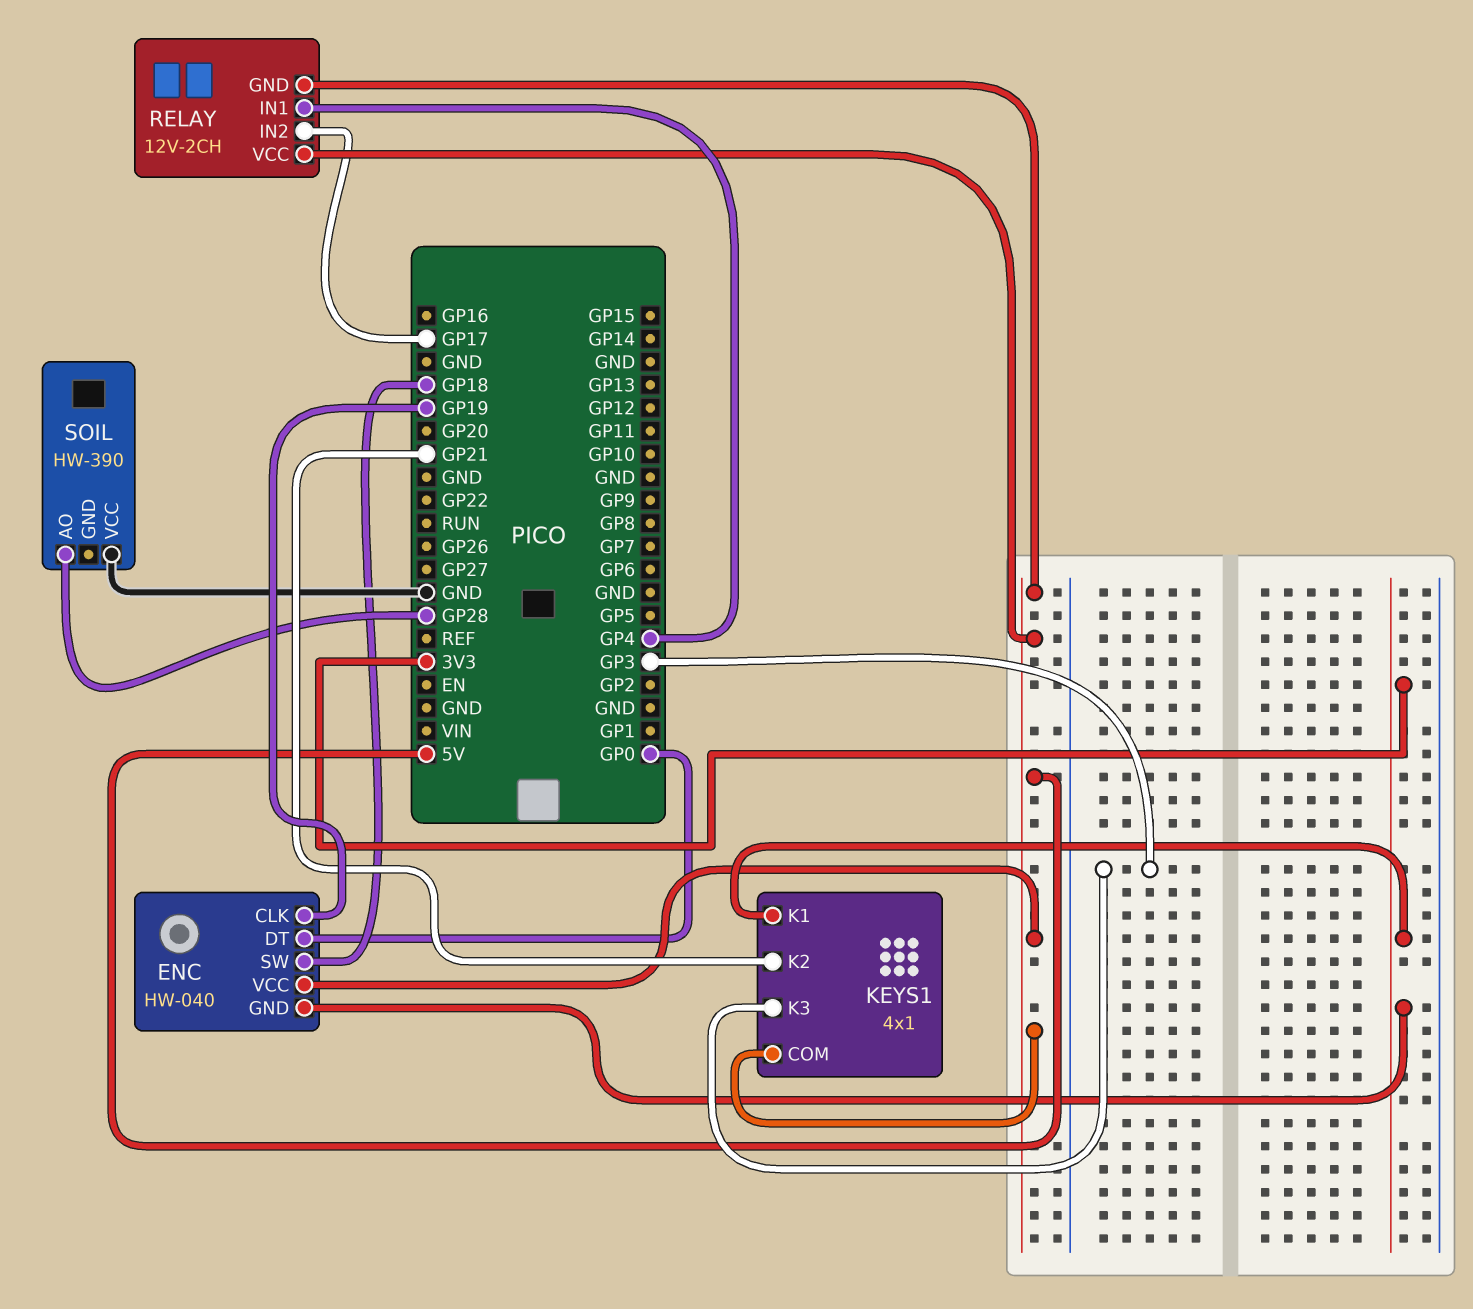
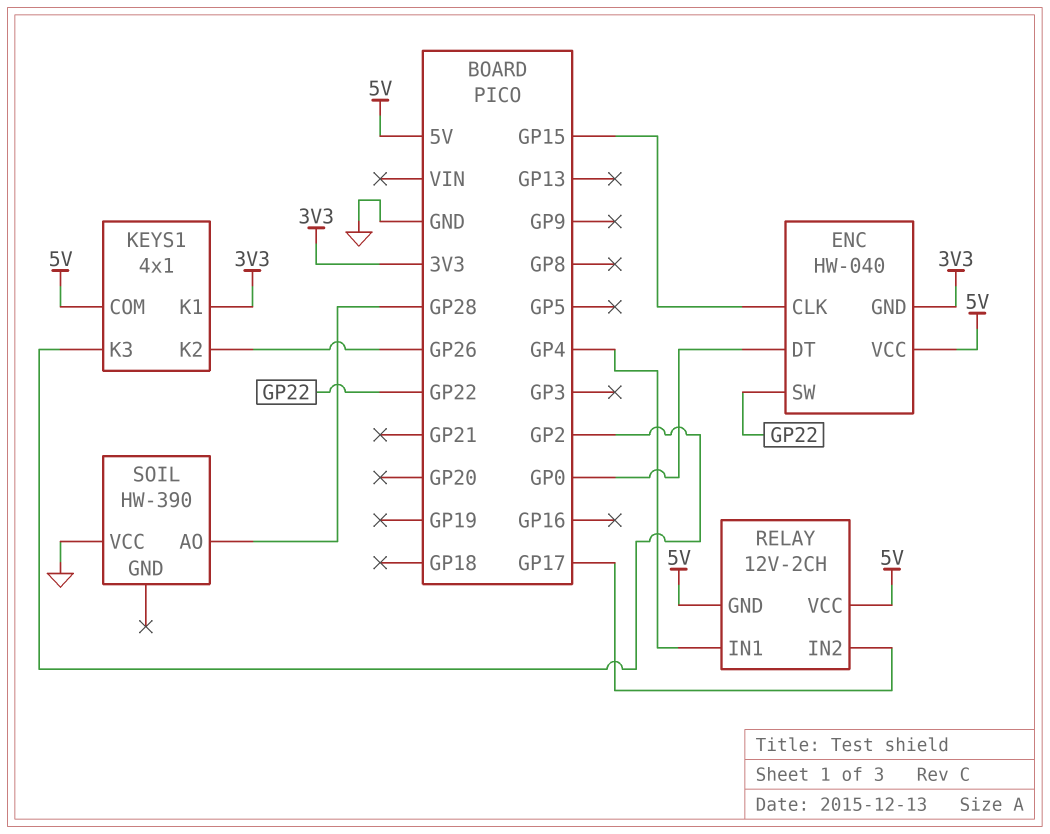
ENC pin CLK: GP19 -> GP15
ENC pin SW: GP18 -> GP22
KEYS1 pin K2: GP21 -> GP26
KEYS1 pin K3: GP3 -> GP2

